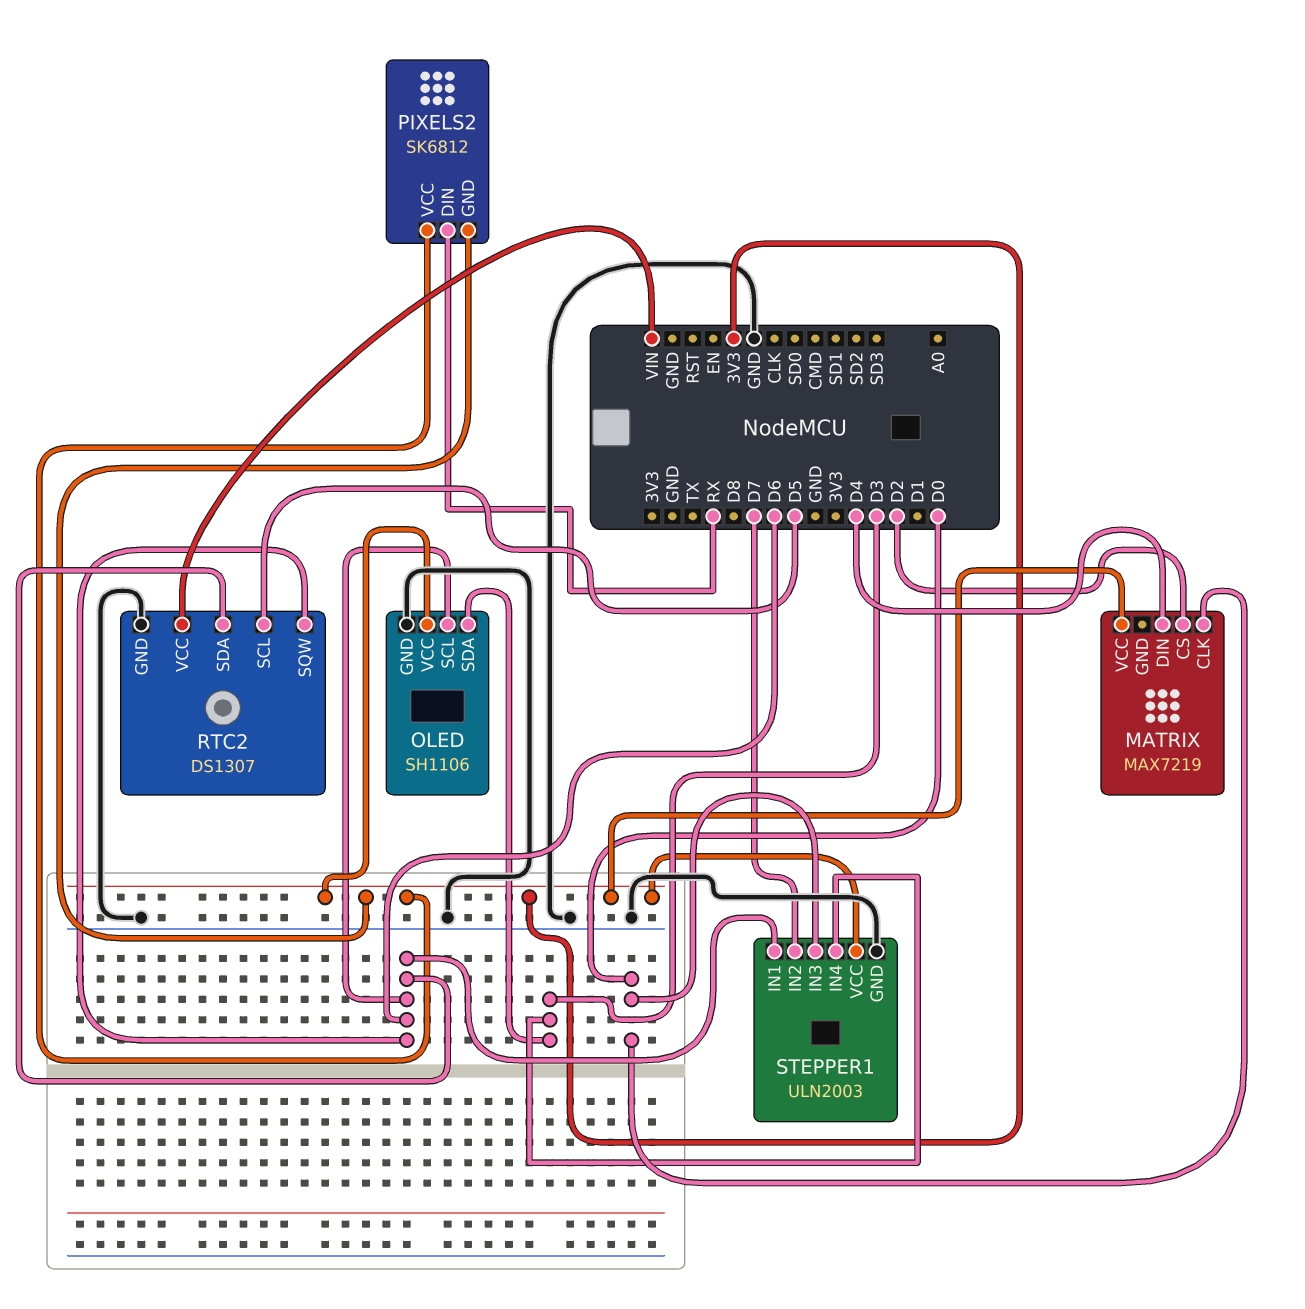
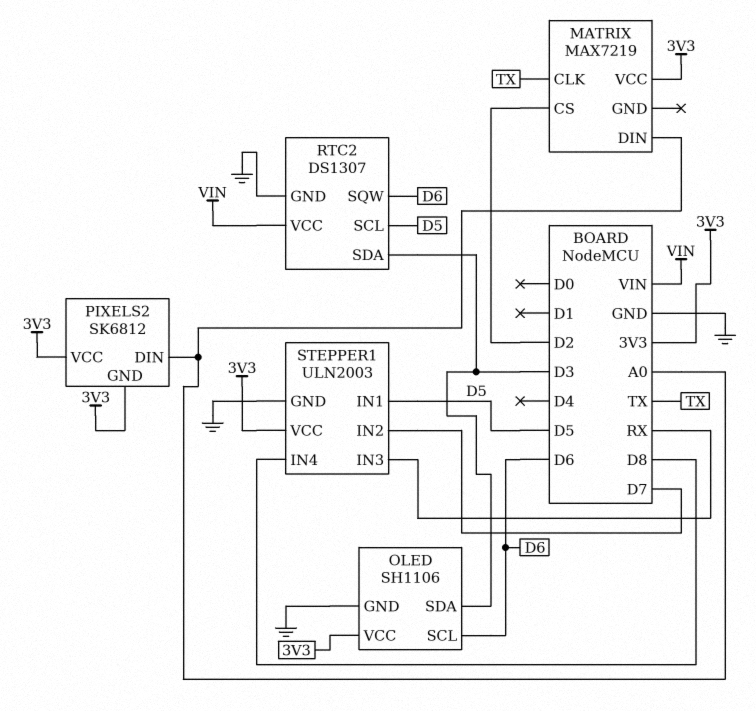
MATRIX pin CLK: D0 -> TX
MATRIX pin DIN: D4 -> A0
PIXELS2 pin DIN: RX -> A0
RTC2 pin SDA: D6 -> D3
STEPPER1 pin IN1: D6 -> D5
STEPPER1 pin IN3: D0 -> RX
STEPPER1 pin IN4: D3 -> D8

